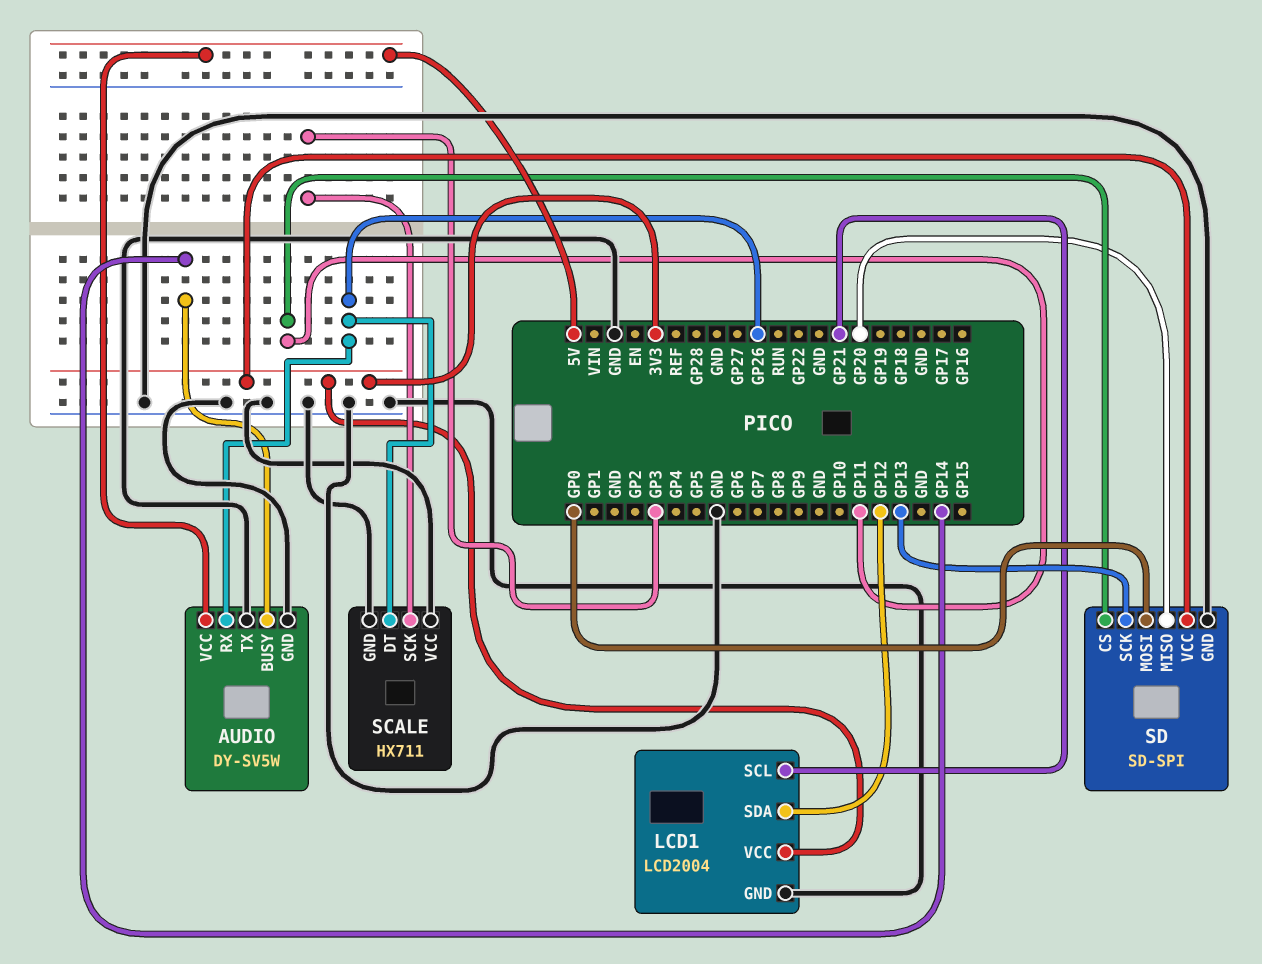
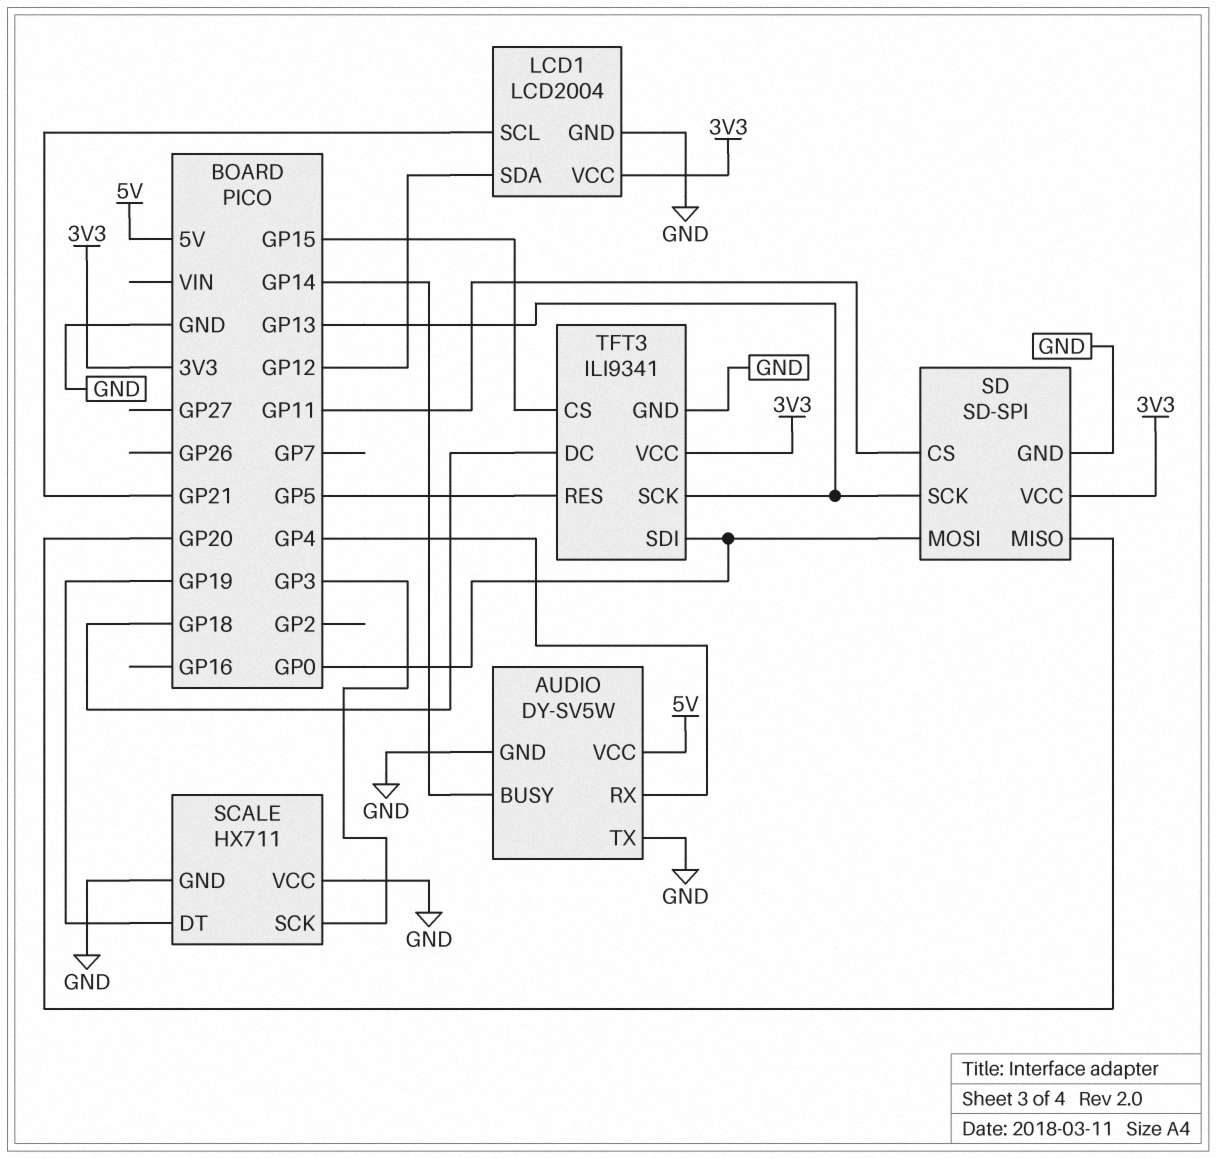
AUDIO pin RX: GP26 -> GP4
SCALE pin DT: GP26 -> GP19
TFT3: none -> ILI9341
TFT3 pin CS: none -> GP15
TFT3 pin DC: none -> GP18
TFT3 pin GND: none -> GND
TFT3 pin RES: none -> GP5
TFT3 pin SCK: none -> GP13
TFT3 pin SDI: none -> GP0
TFT3 pin VCC: none -> 3V3

